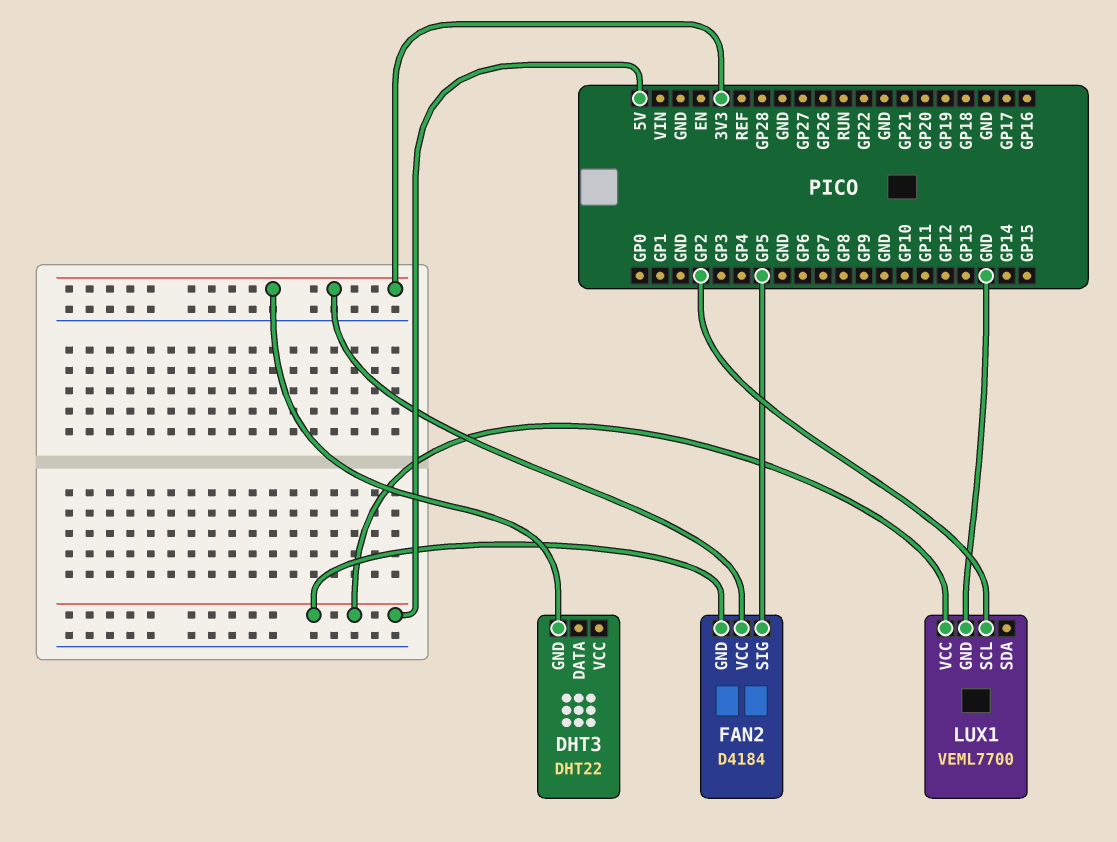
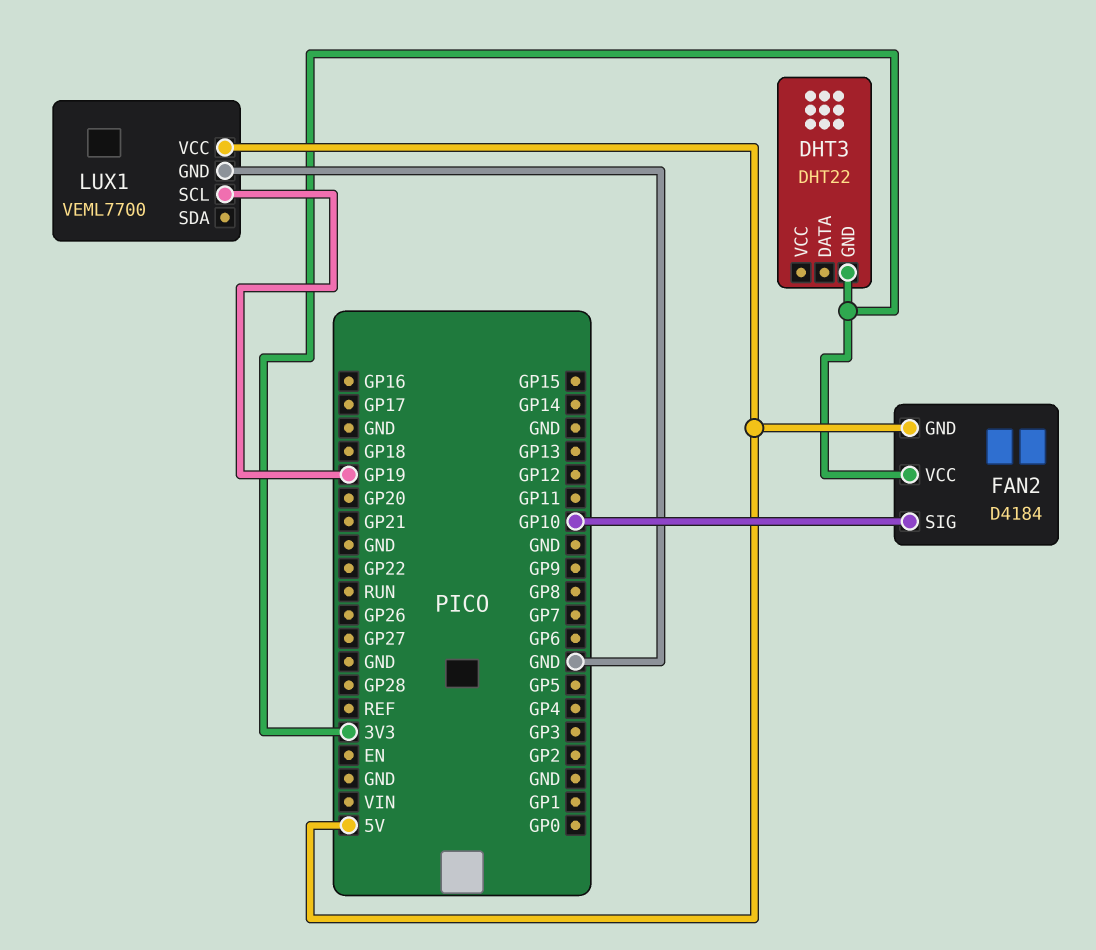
FAN2 pin SIG: GP5 -> GP10
LUX1 pin SCL: GP2 -> GP19

